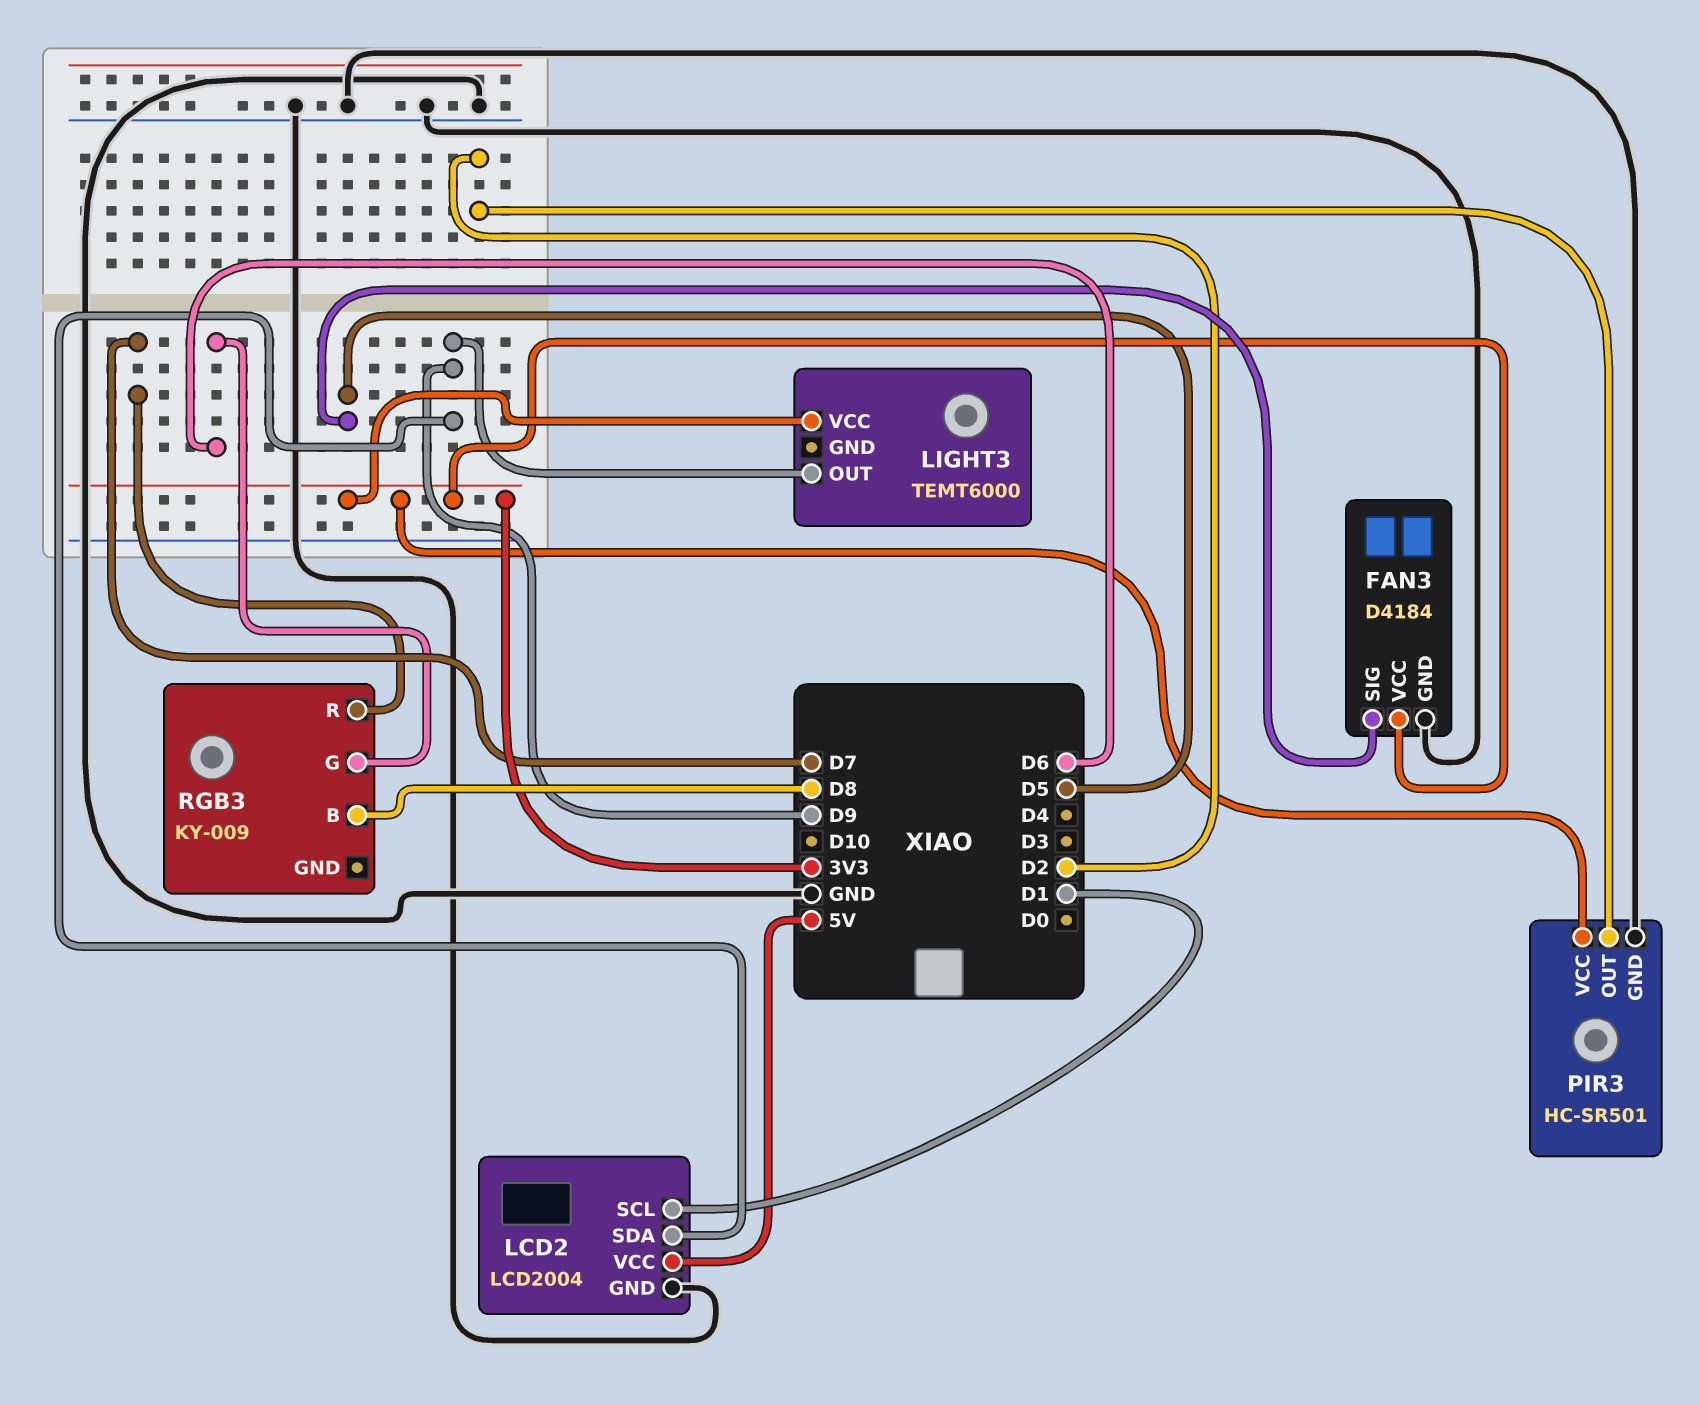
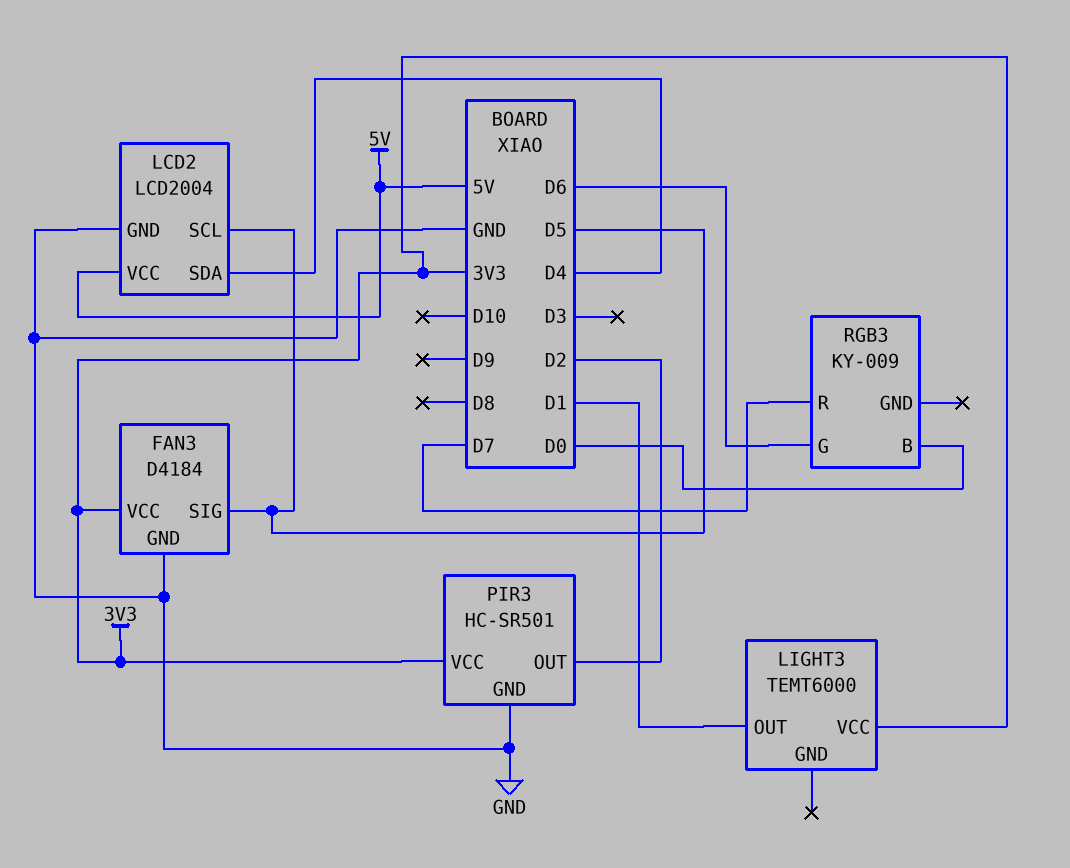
LCD2 pin SCL: D1 -> D5
LCD2 pin SDA: D9 -> D4
LIGHT3 pin OUT: D9 -> D1
RGB3 pin B: D8 -> D0

